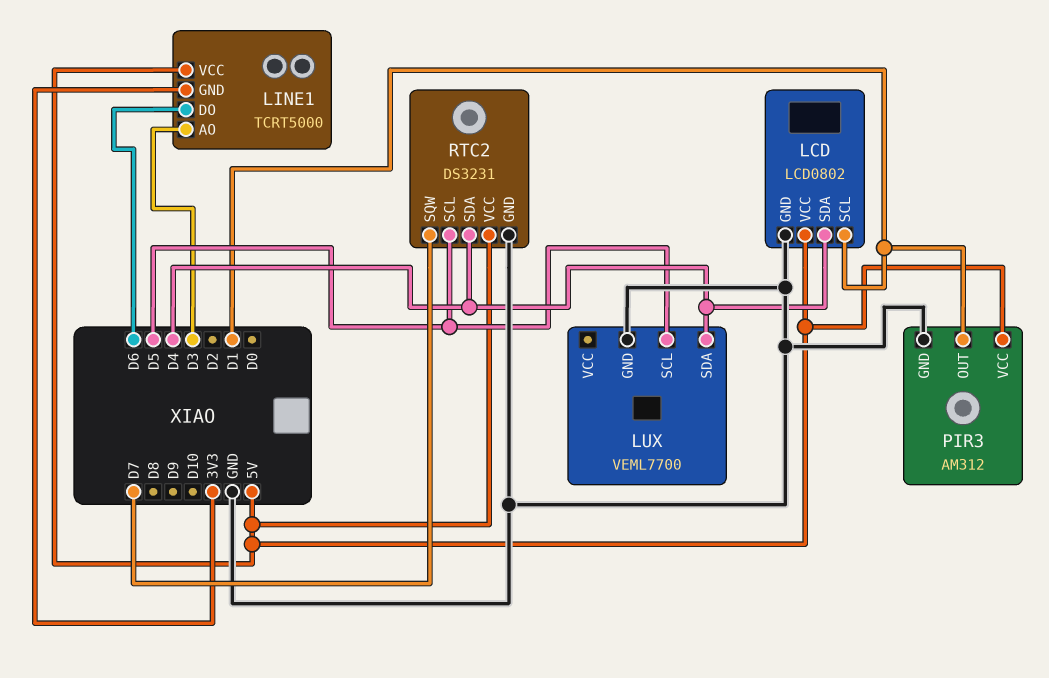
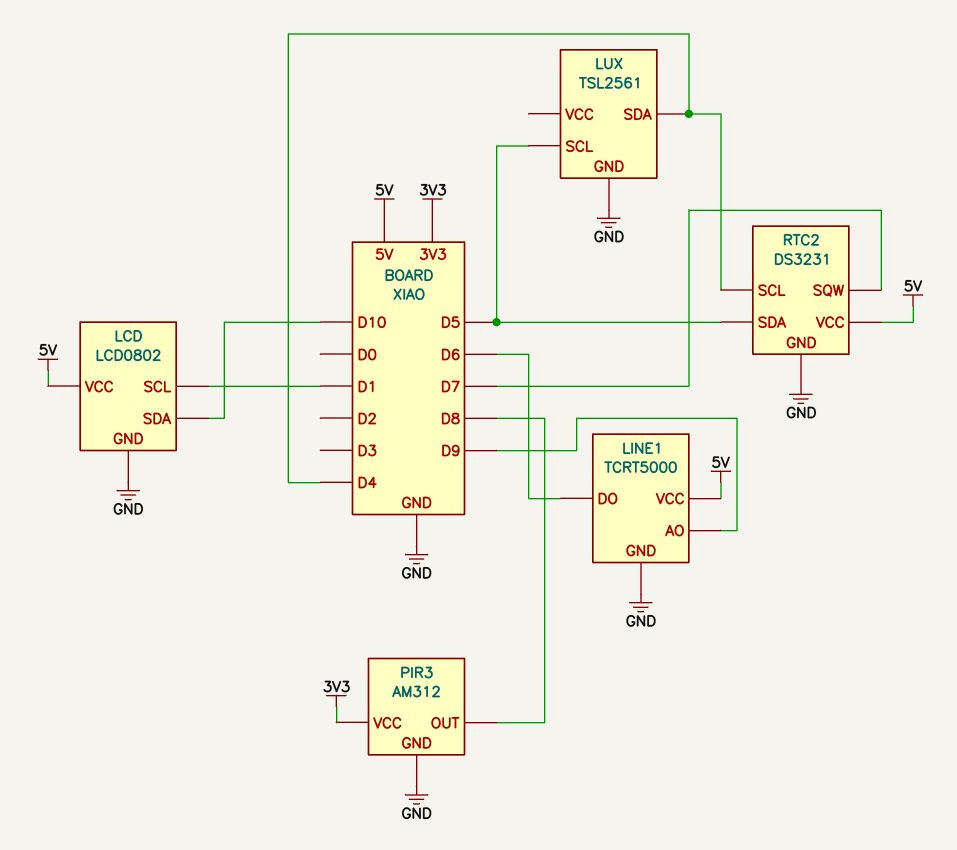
LCD pin SDA: D4 -> D10
LINE1 pin AO: D3 -> D9
LINE1 pin GND: 3V3 -> GND
LUX: VEML7700 -> TSL2561
PIR3 pin OUT: D1 -> D8
PIR3 pin VCC: 5V -> 3V3
RTC2 pin SCL: D5 -> D4
RTC2 pin SDA: D4 -> D5

